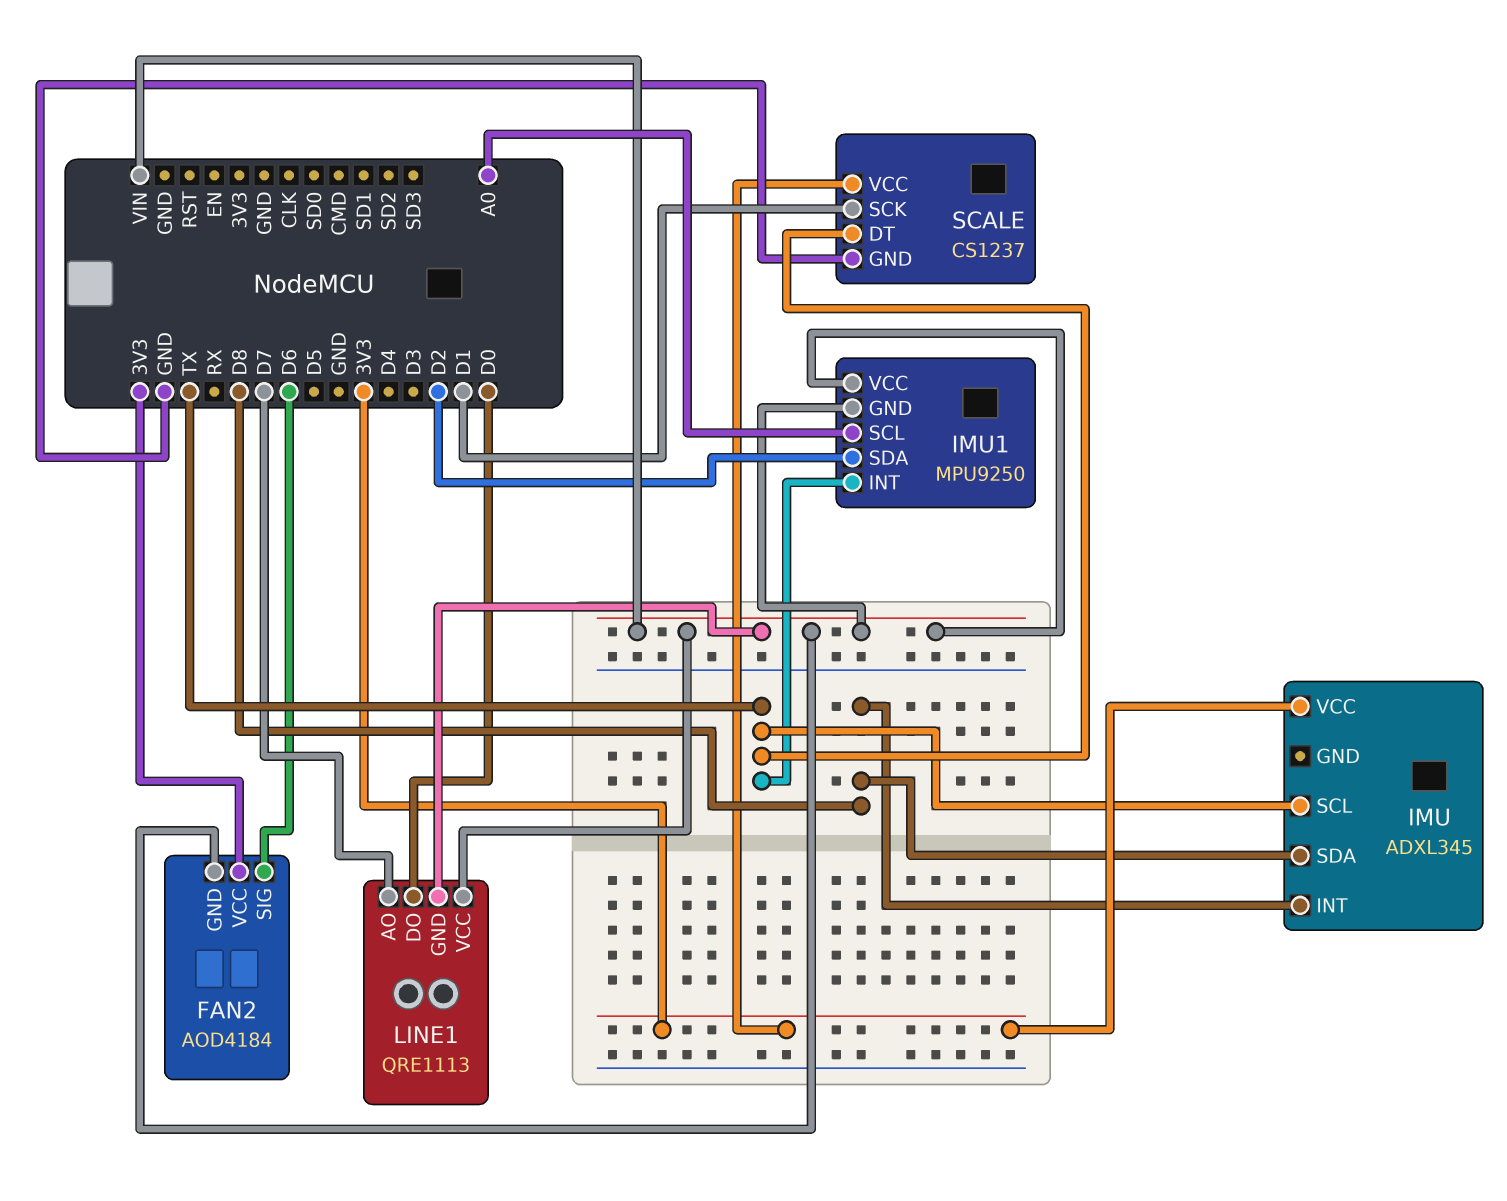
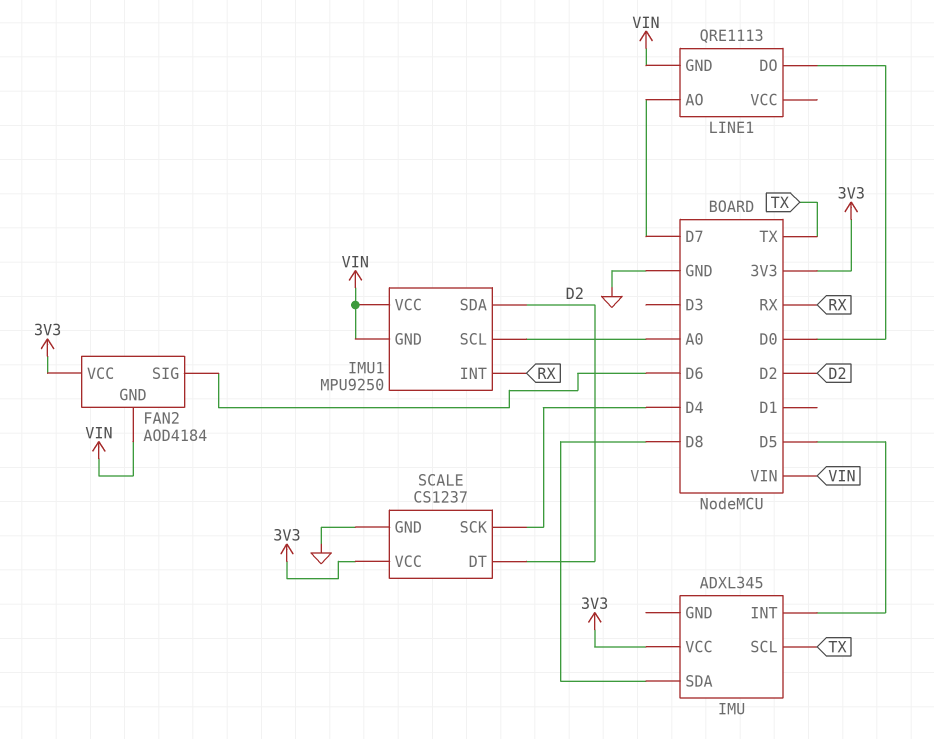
IMU pin INT: D8 -> D5
IMU1 pin INT: TX -> RX
LINE1 pin VCC: VIN -> none
SCALE pin DT: TX -> D2
SCALE pin SCK: D1 -> D4

